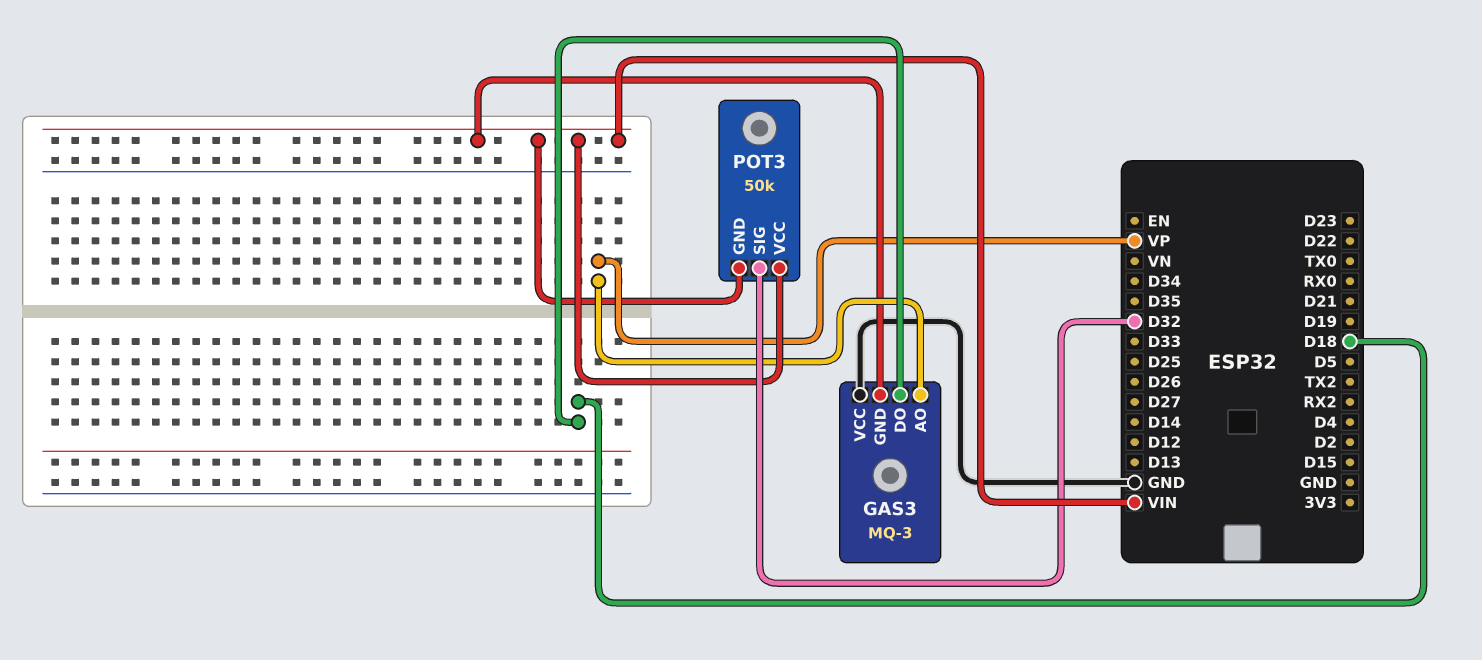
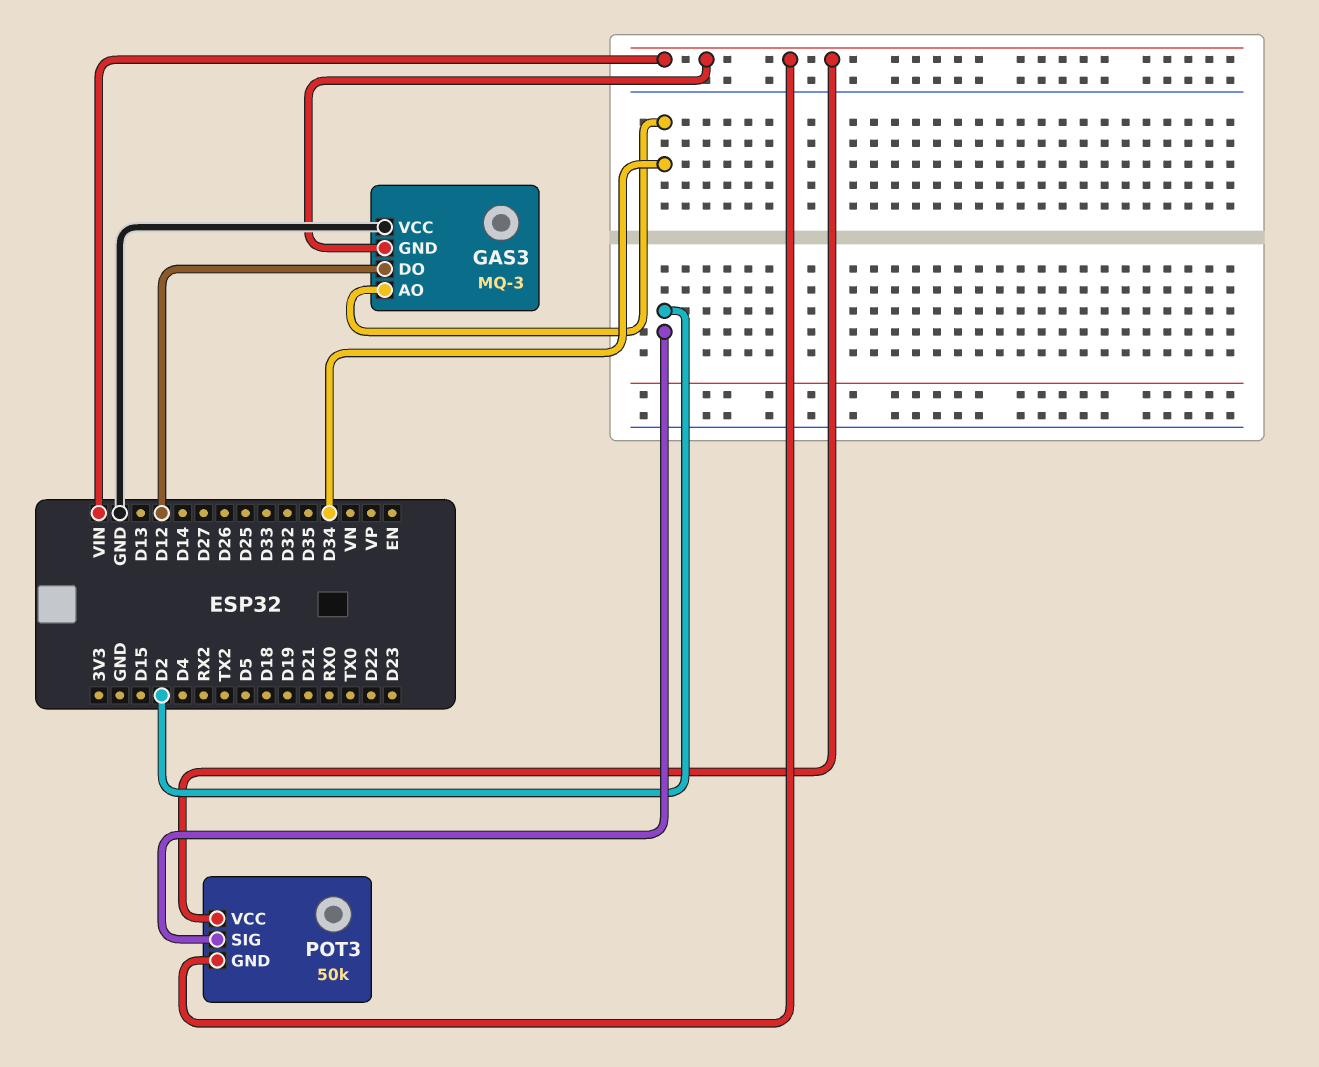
GAS3 pin AO: VP -> D34
GAS3 pin DO: D18 -> D12
POT3 pin SIG: D32 -> D2

